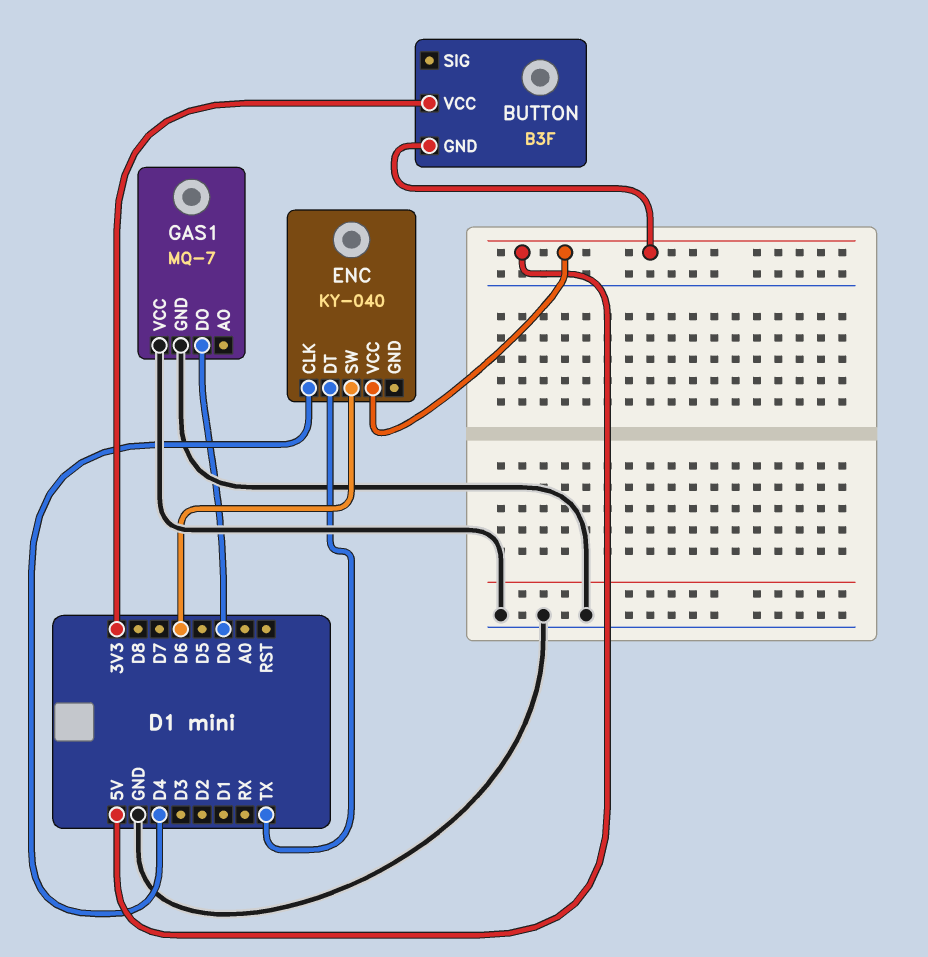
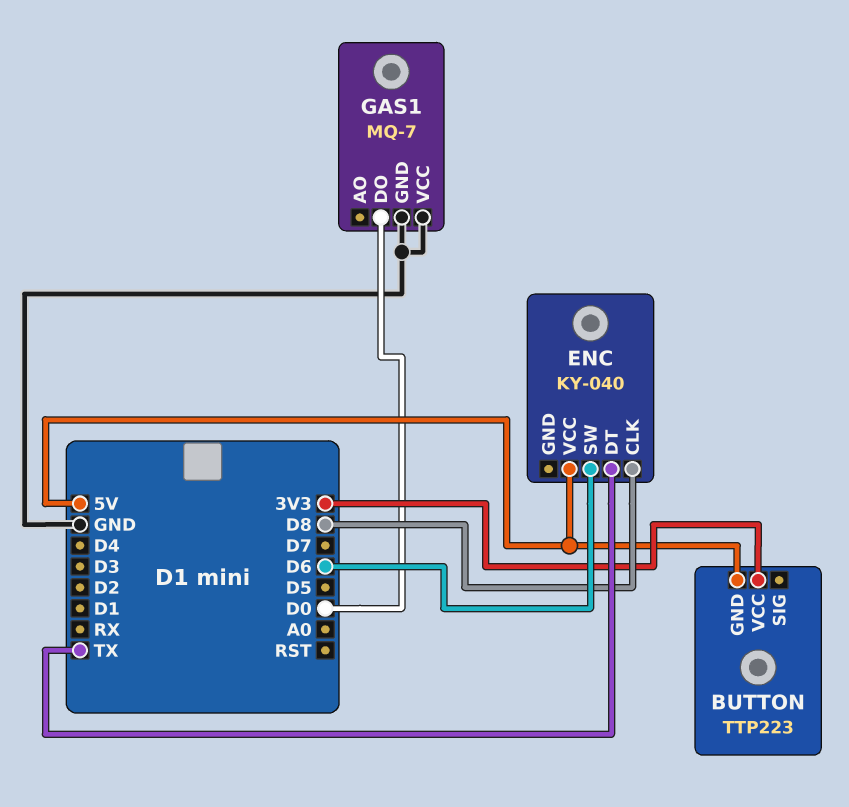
BUTTON: B3F -> TTP223
ENC pin CLK: D4 -> D8

